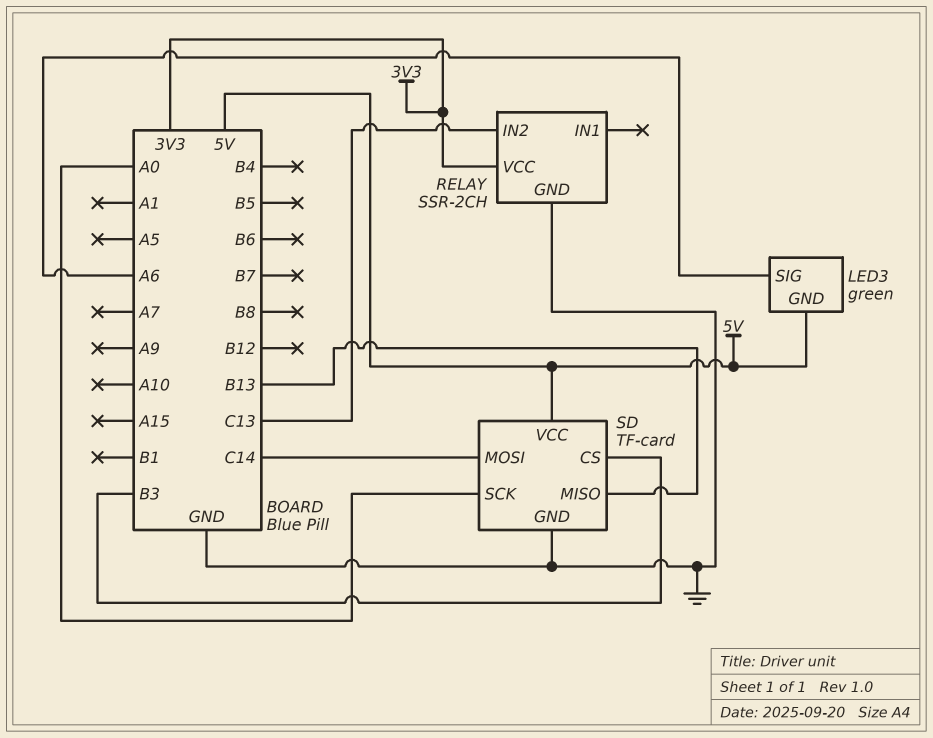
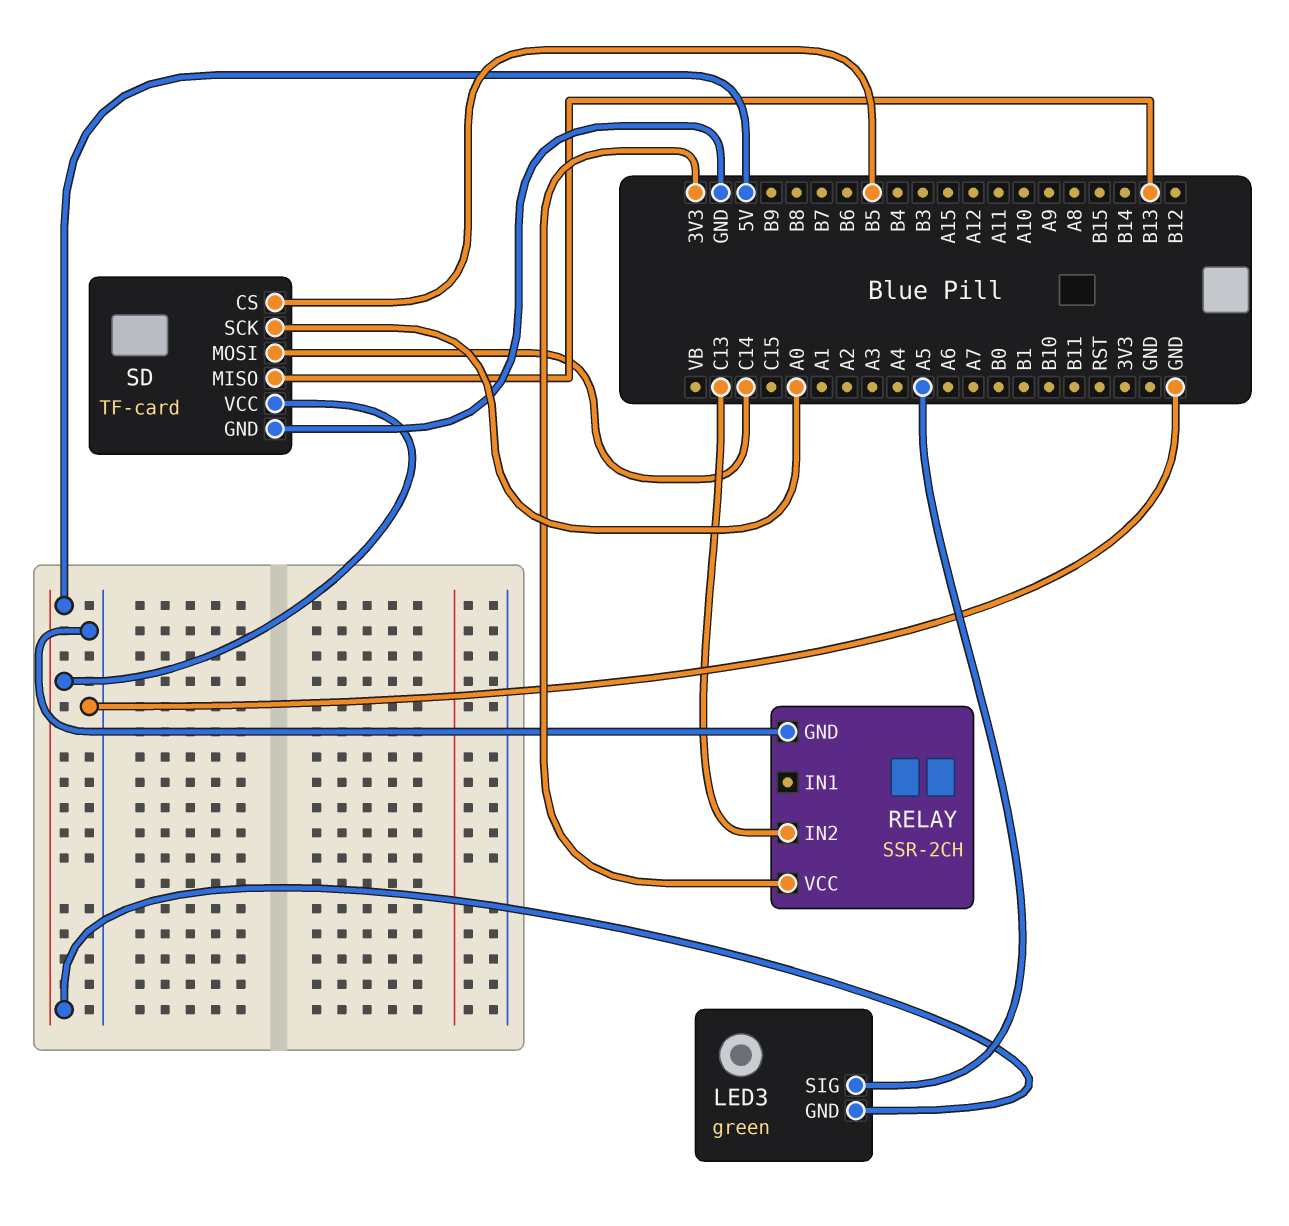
LED3 pin SIG: A6 -> A5
SD pin CS: B3 -> B5

